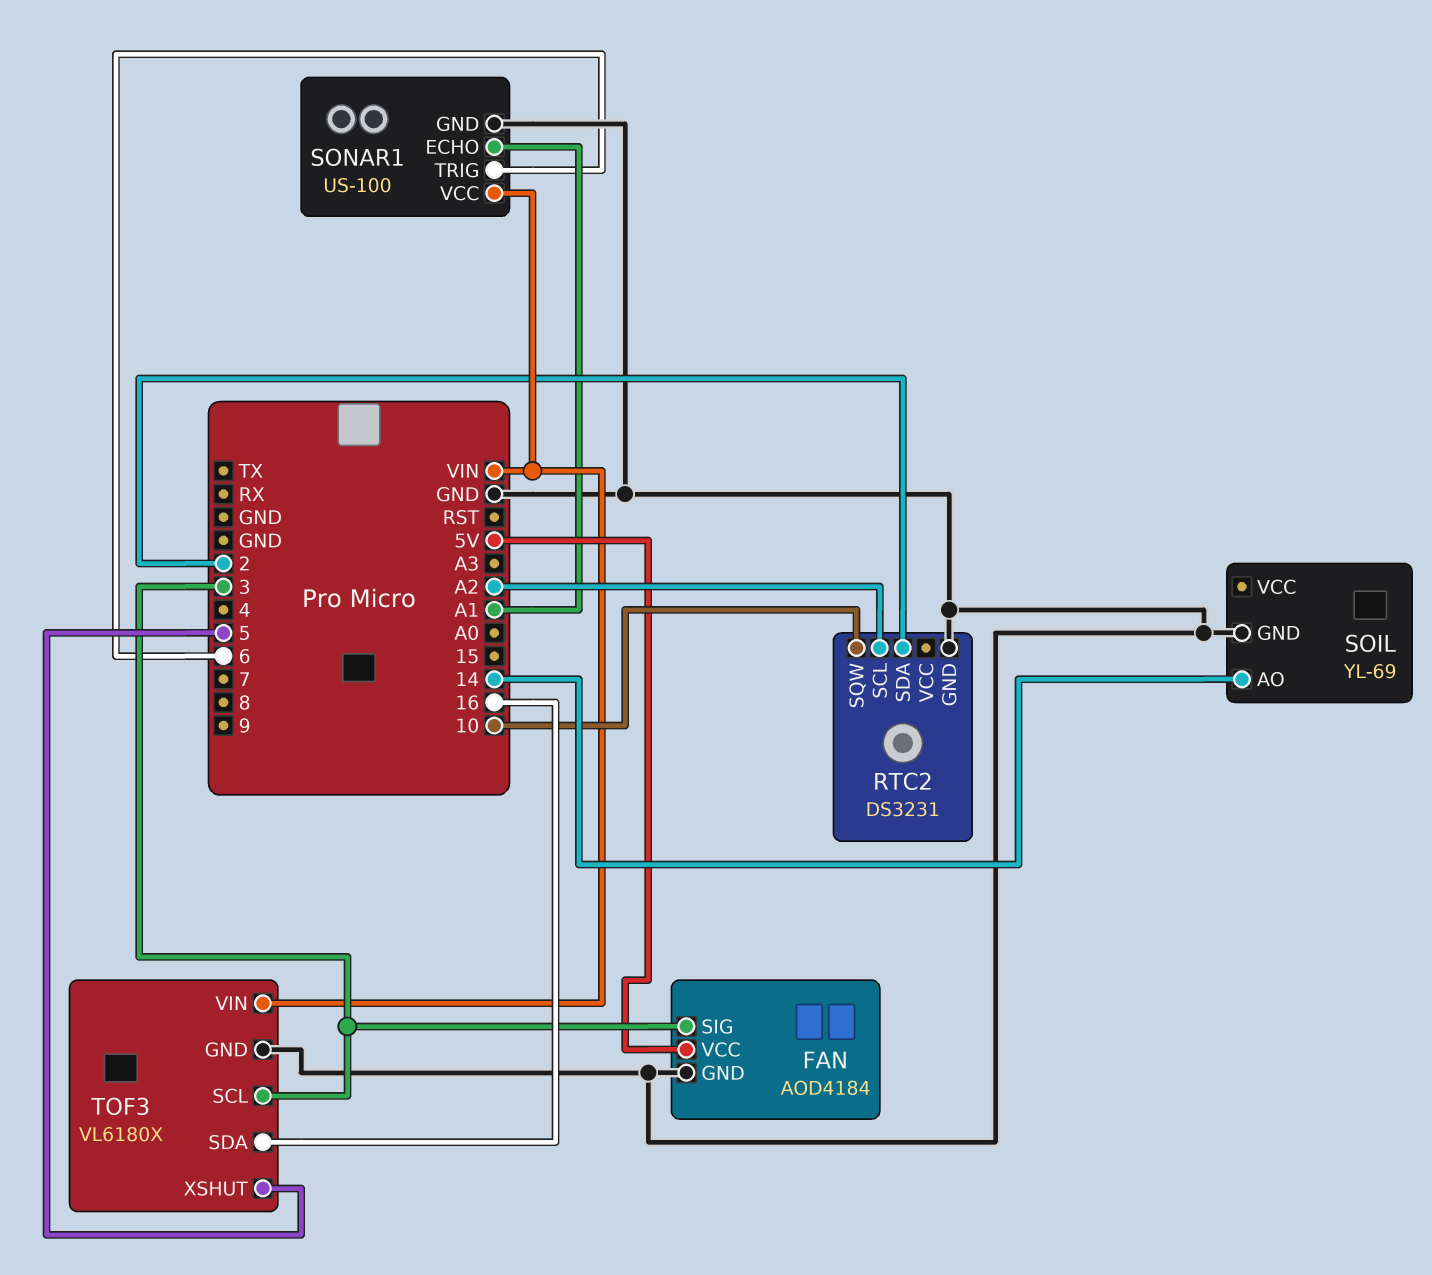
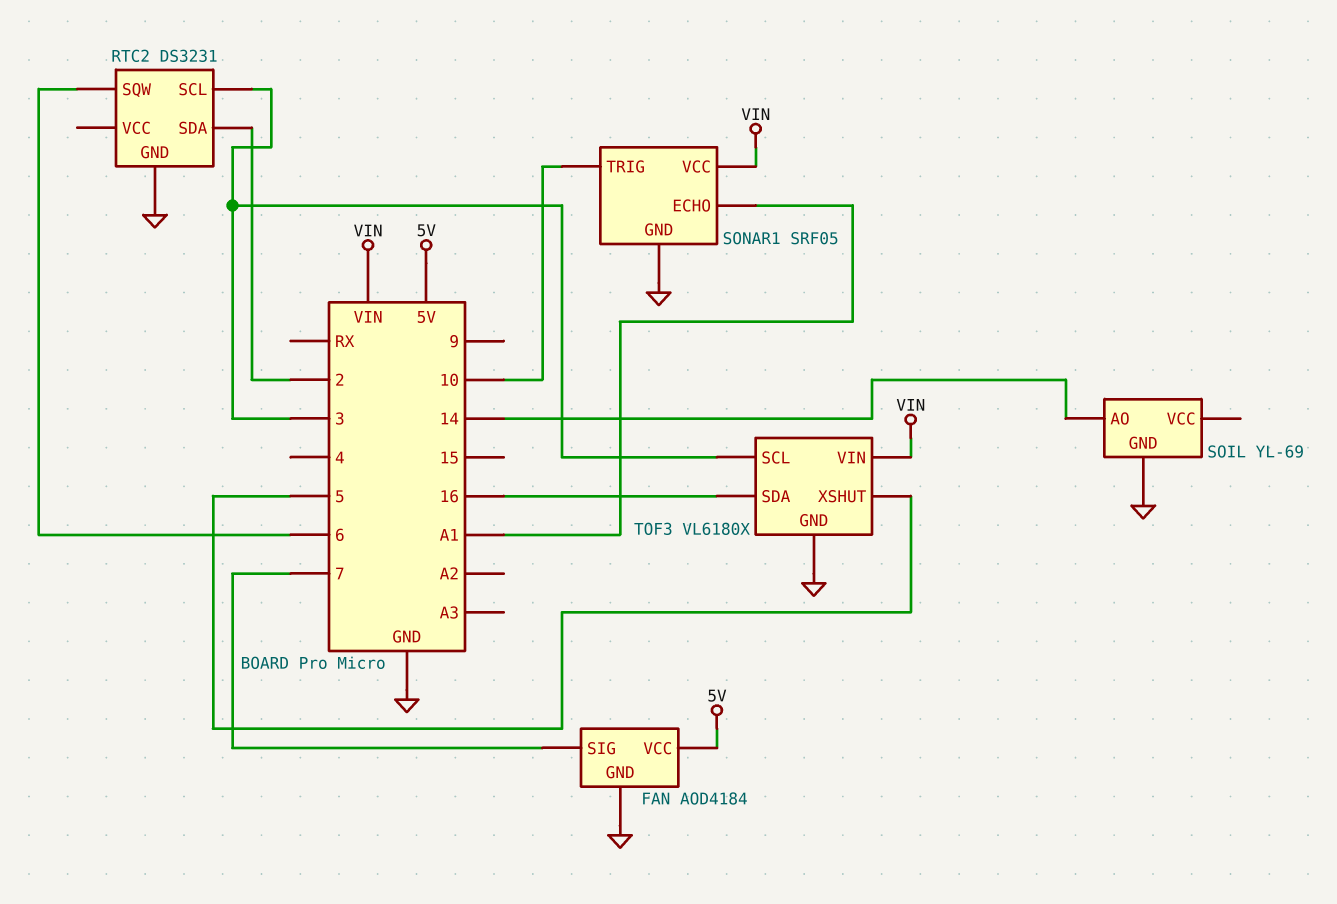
FAN pin SIG: 3 -> 7
RTC2 pin SCL: A2 -> 3
RTC2 pin SQW: 10 -> 6
SONAR1: US-100 -> SRF05
SONAR1 pin TRIG: 6 -> 10

